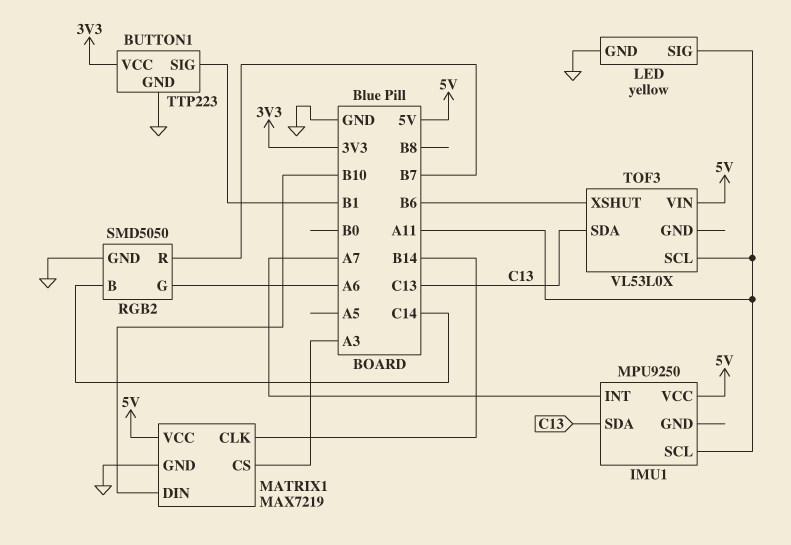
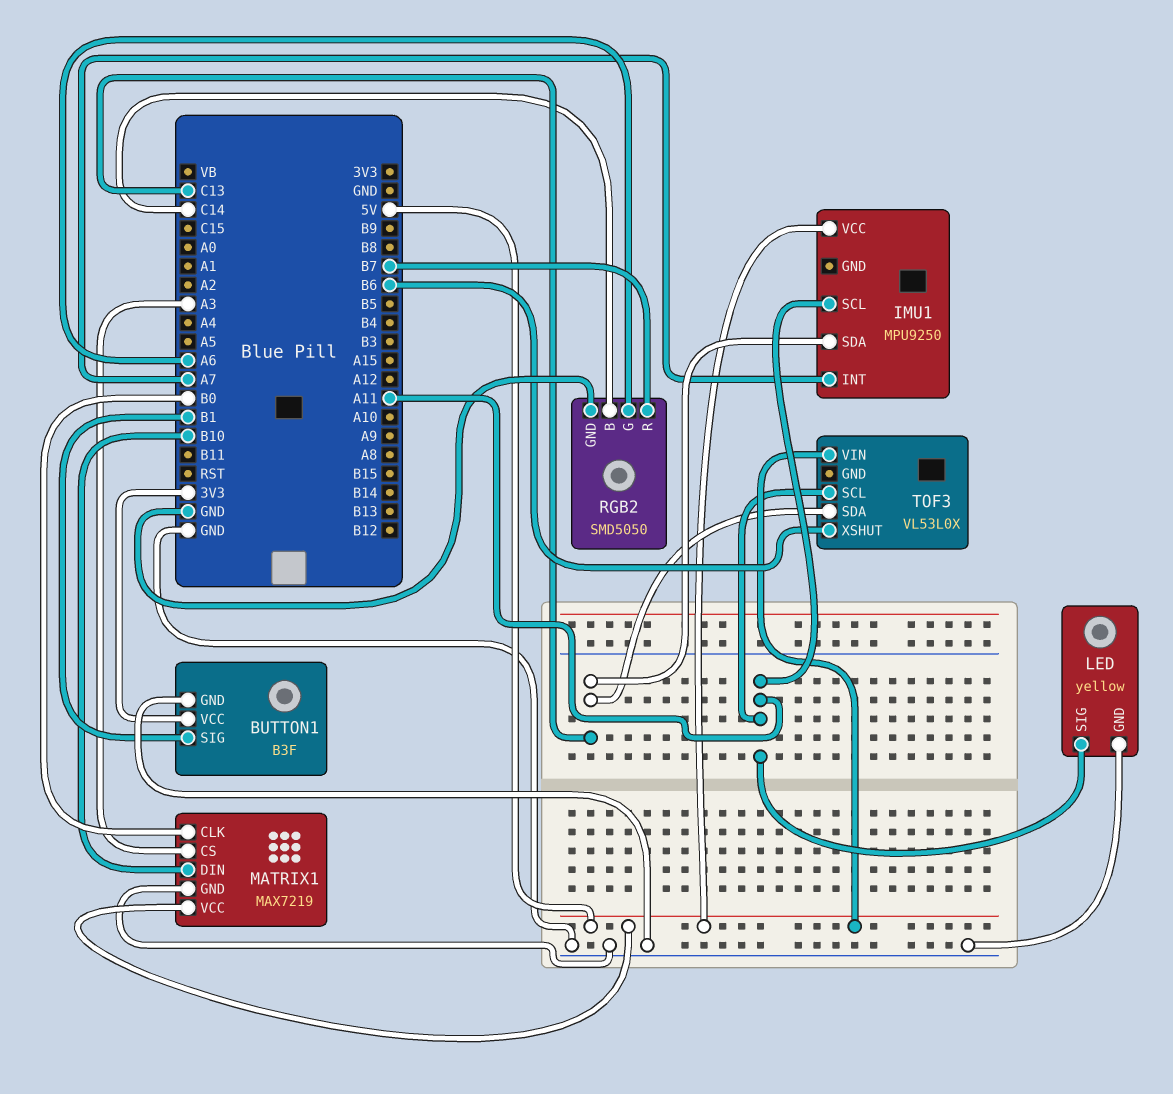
BUTTON1: TTP223 -> B3F
MATRIX1 pin CLK: B14 -> B0

